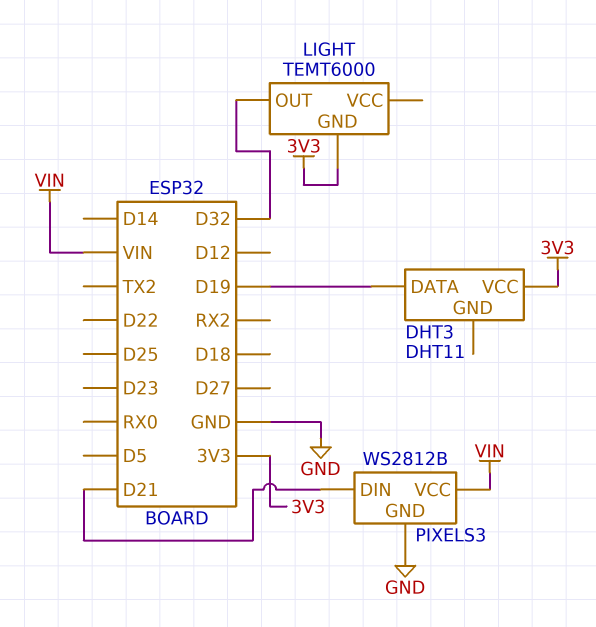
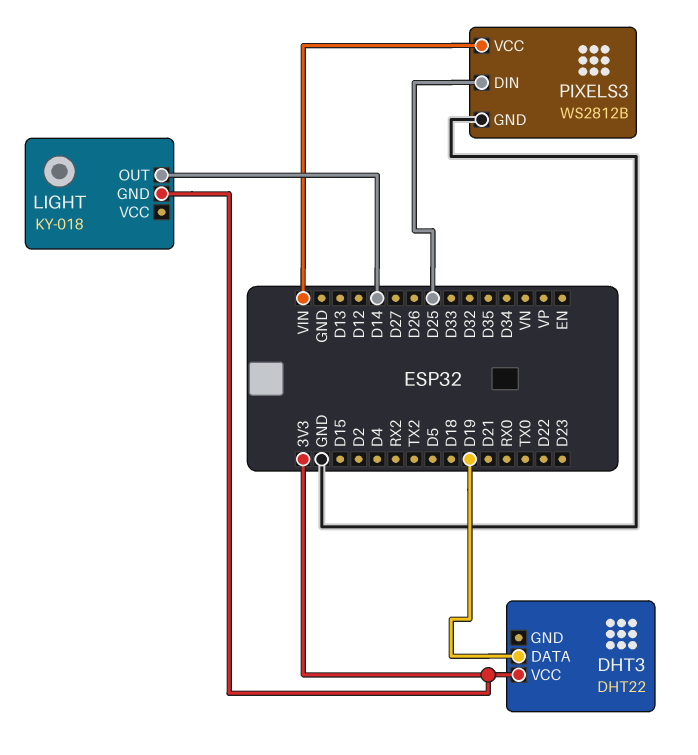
DHT3: DHT11 -> DHT22
LIGHT: TEMT6000 -> KY-018
LIGHT pin OUT: D32 -> D14
PIXELS3 pin DIN: D21 -> D25

